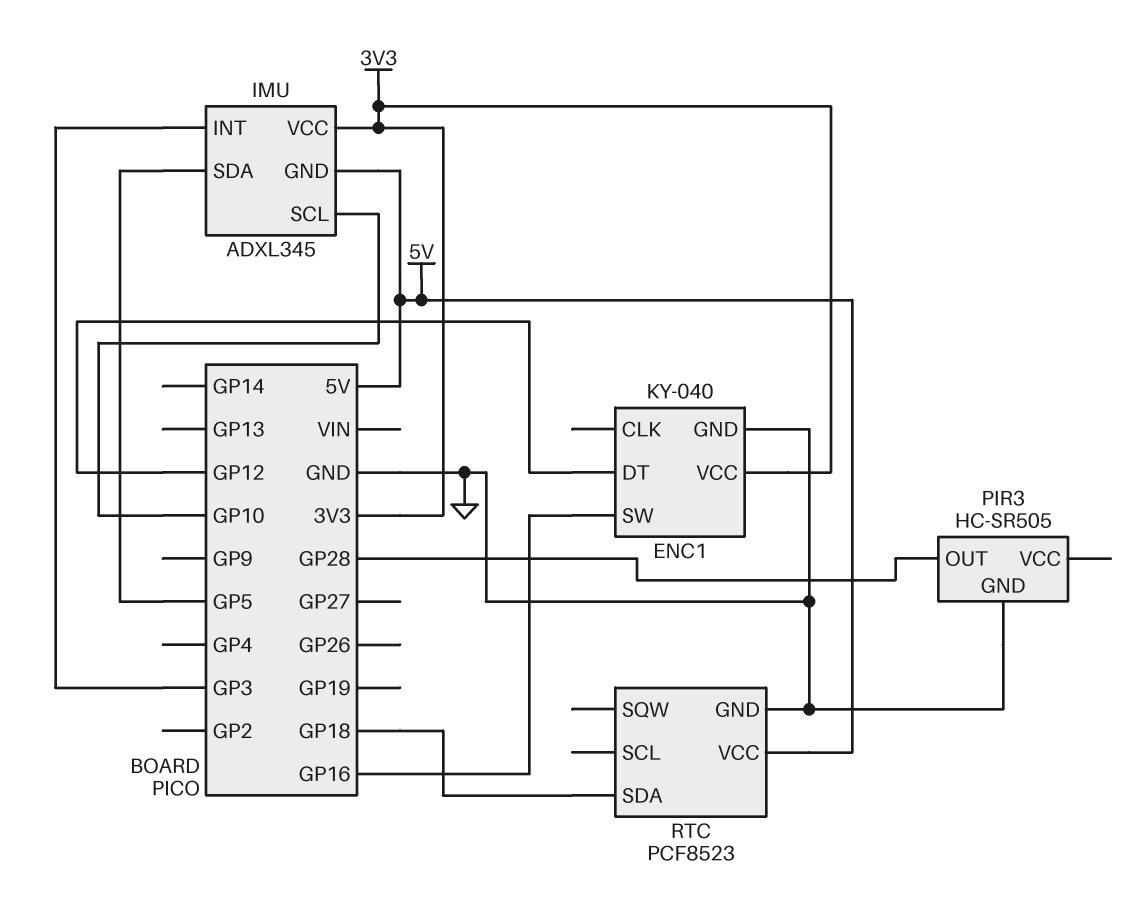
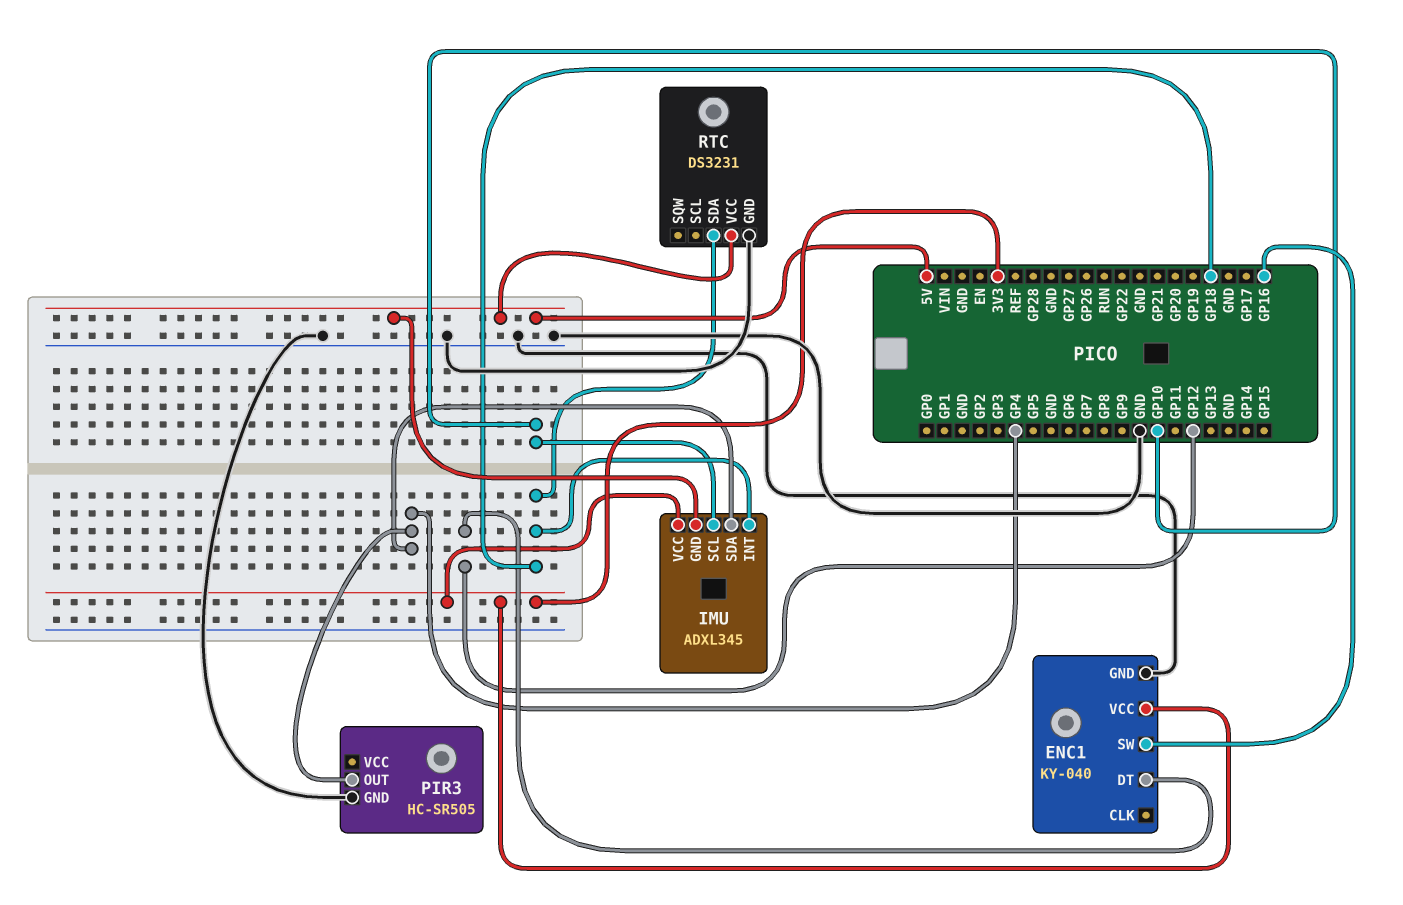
IMU pin INT: GP3 -> GP18
IMU pin SDA: GP5 -> GP4
PIR3 pin OUT: GP28 -> GP4
RTC: PCF8523 -> DS3231

